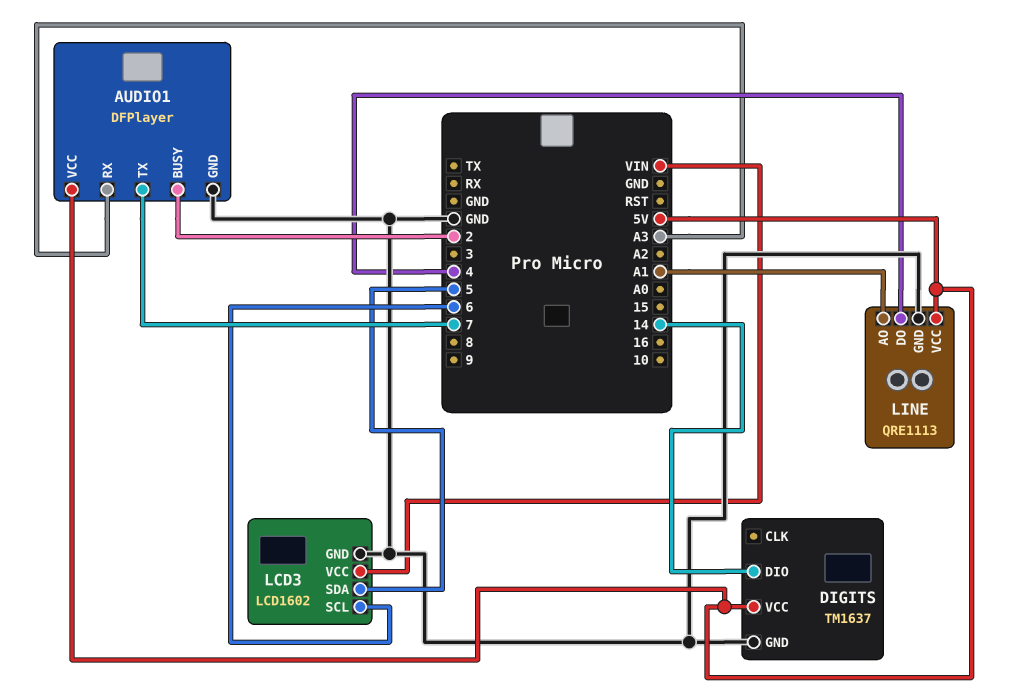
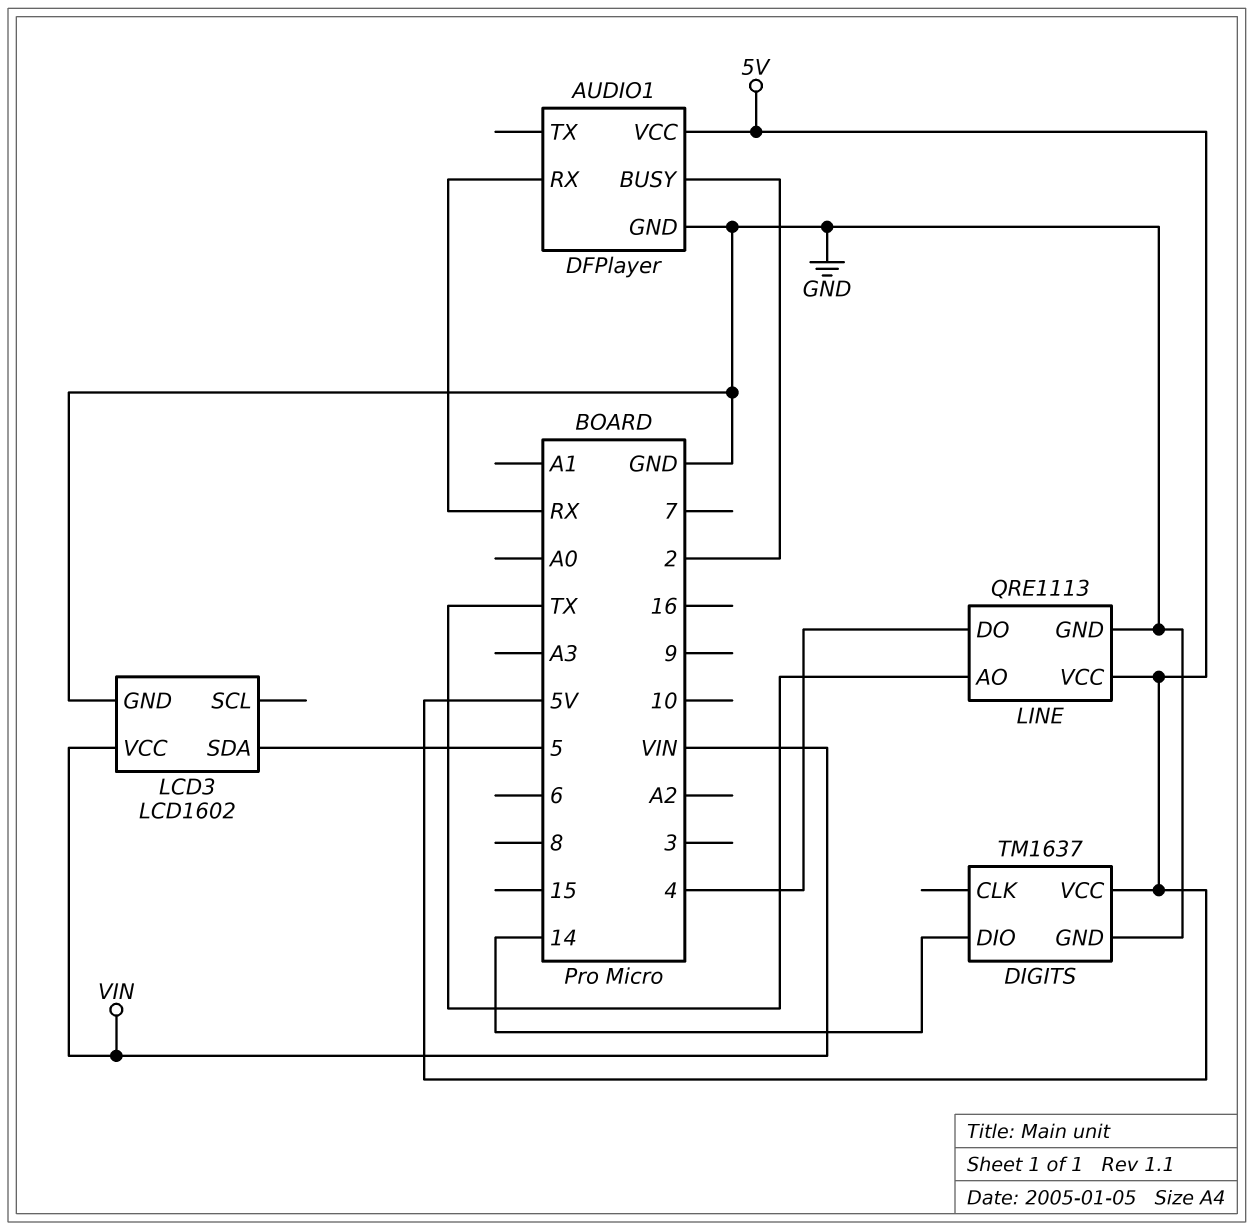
AUDIO1 pin RX: A3 -> RX
AUDIO1 pin TX: 7 -> none
LCD3 pin SCL: 6 -> none
LINE pin AO: A1 -> TX

